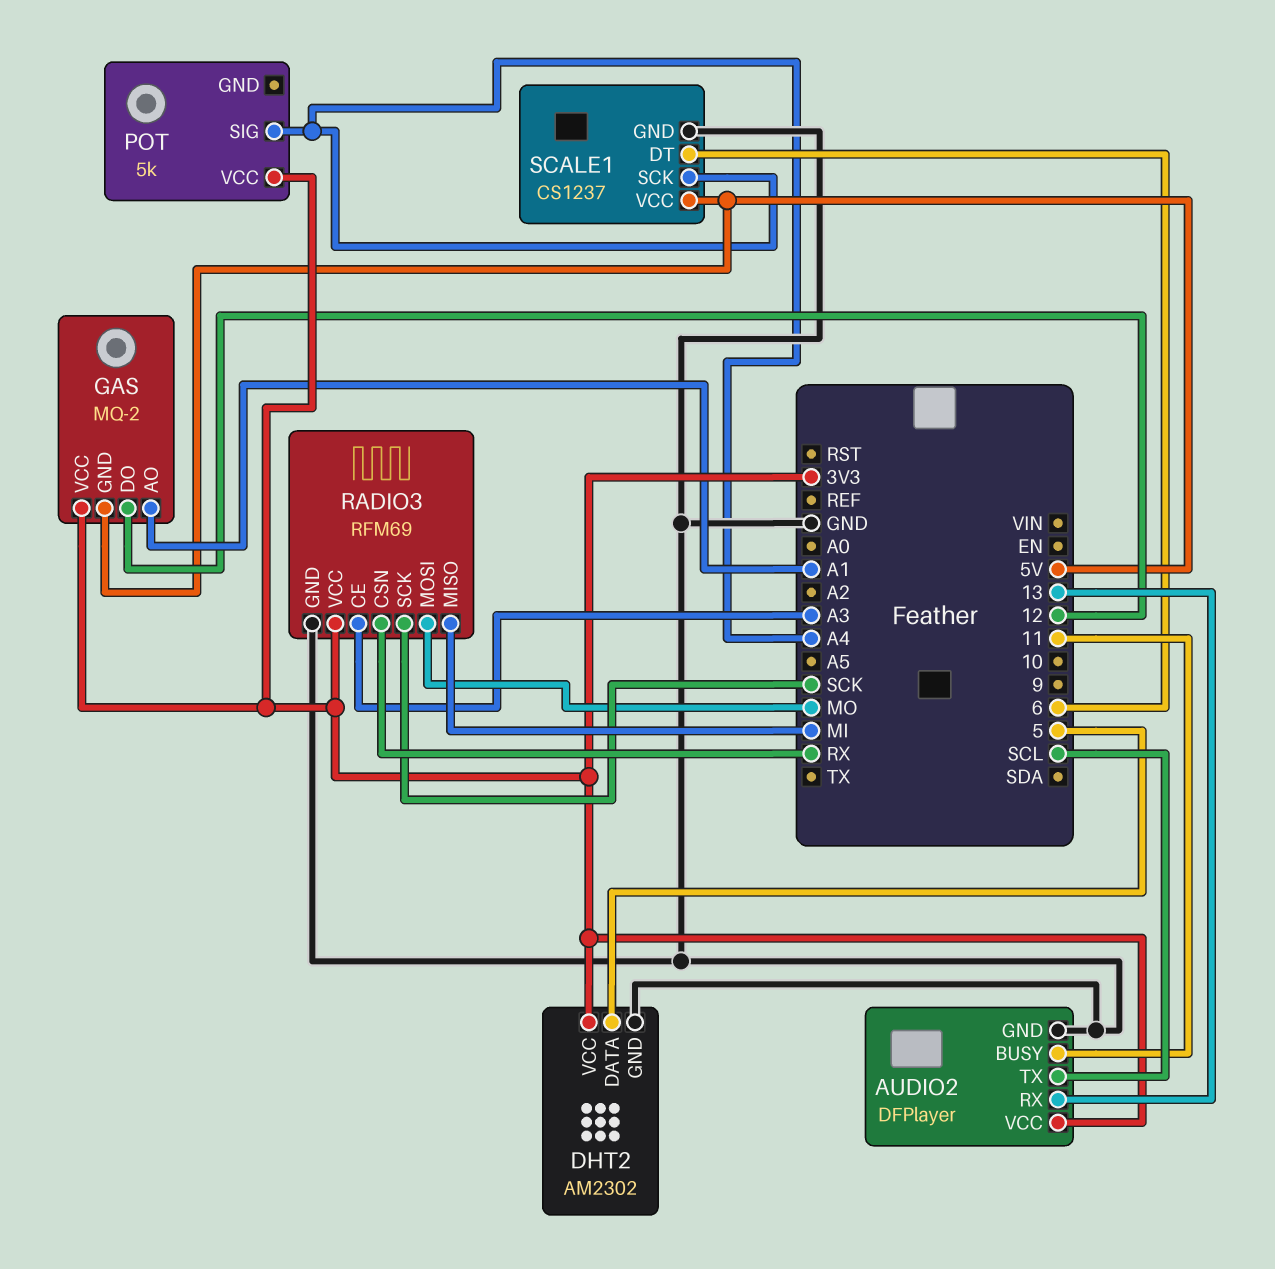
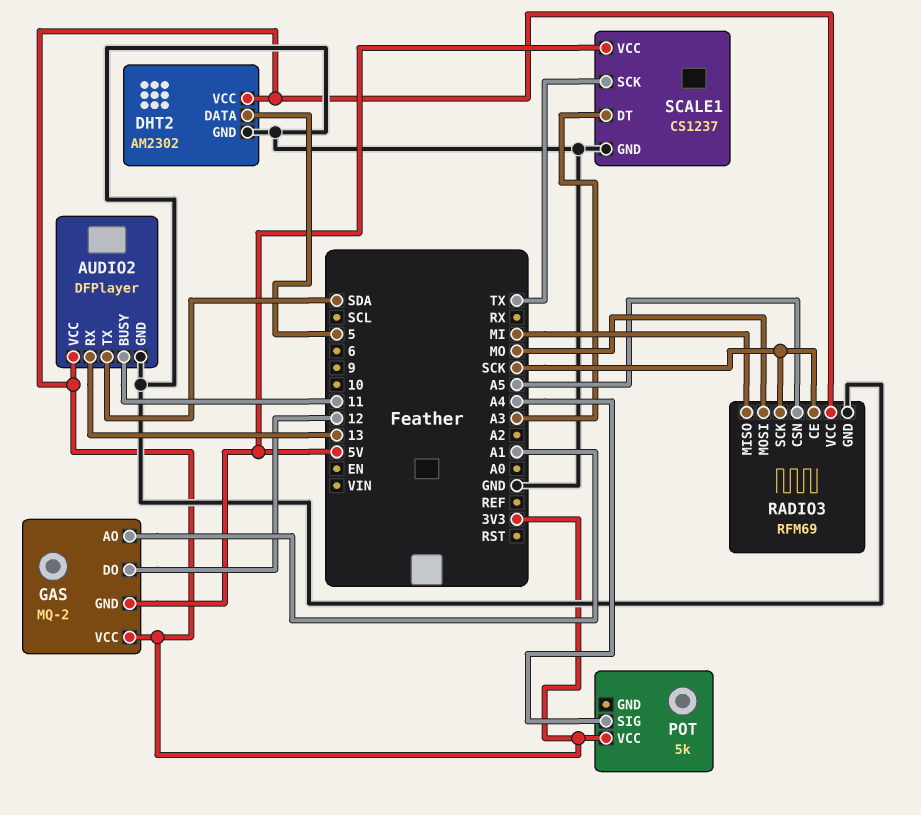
AUDIO2 pin TX: SCL -> SDA
RADIO3 pin CE: A3 -> SCK
RADIO3 pin CSN: RX -> A5
SCALE1 pin DT: 6 -> A3
SCALE1 pin SCK: A4 -> TX

